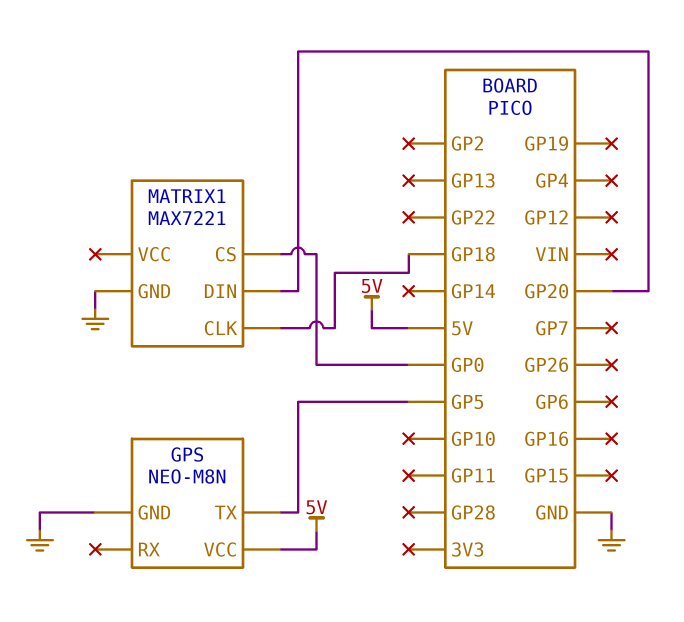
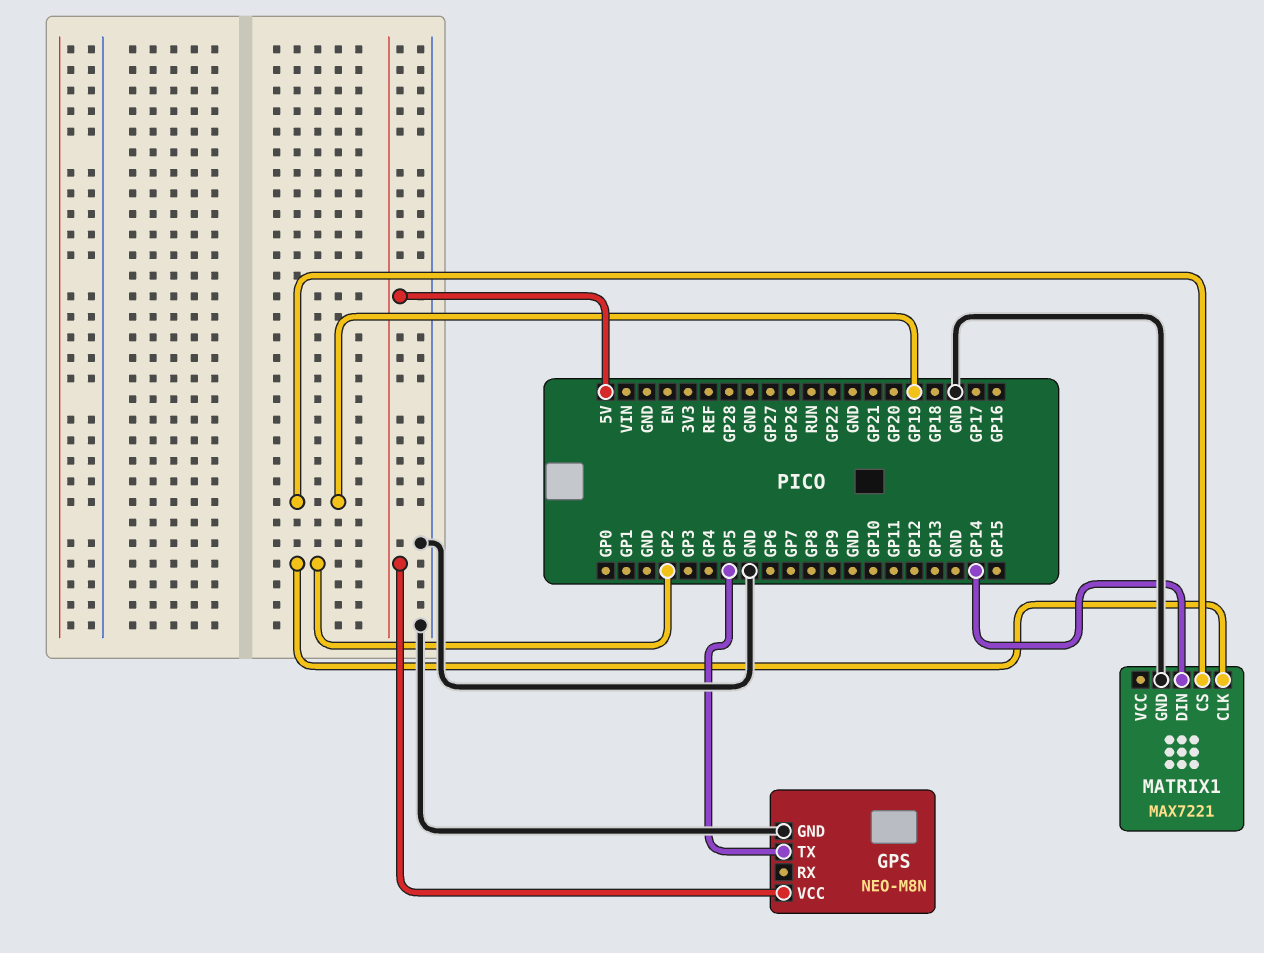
MATRIX1 pin CLK: GP18 -> GP2
MATRIX1 pin CS: GP0 -> GP19
MATRIX1 pin DIN: GP20 -> GP14

